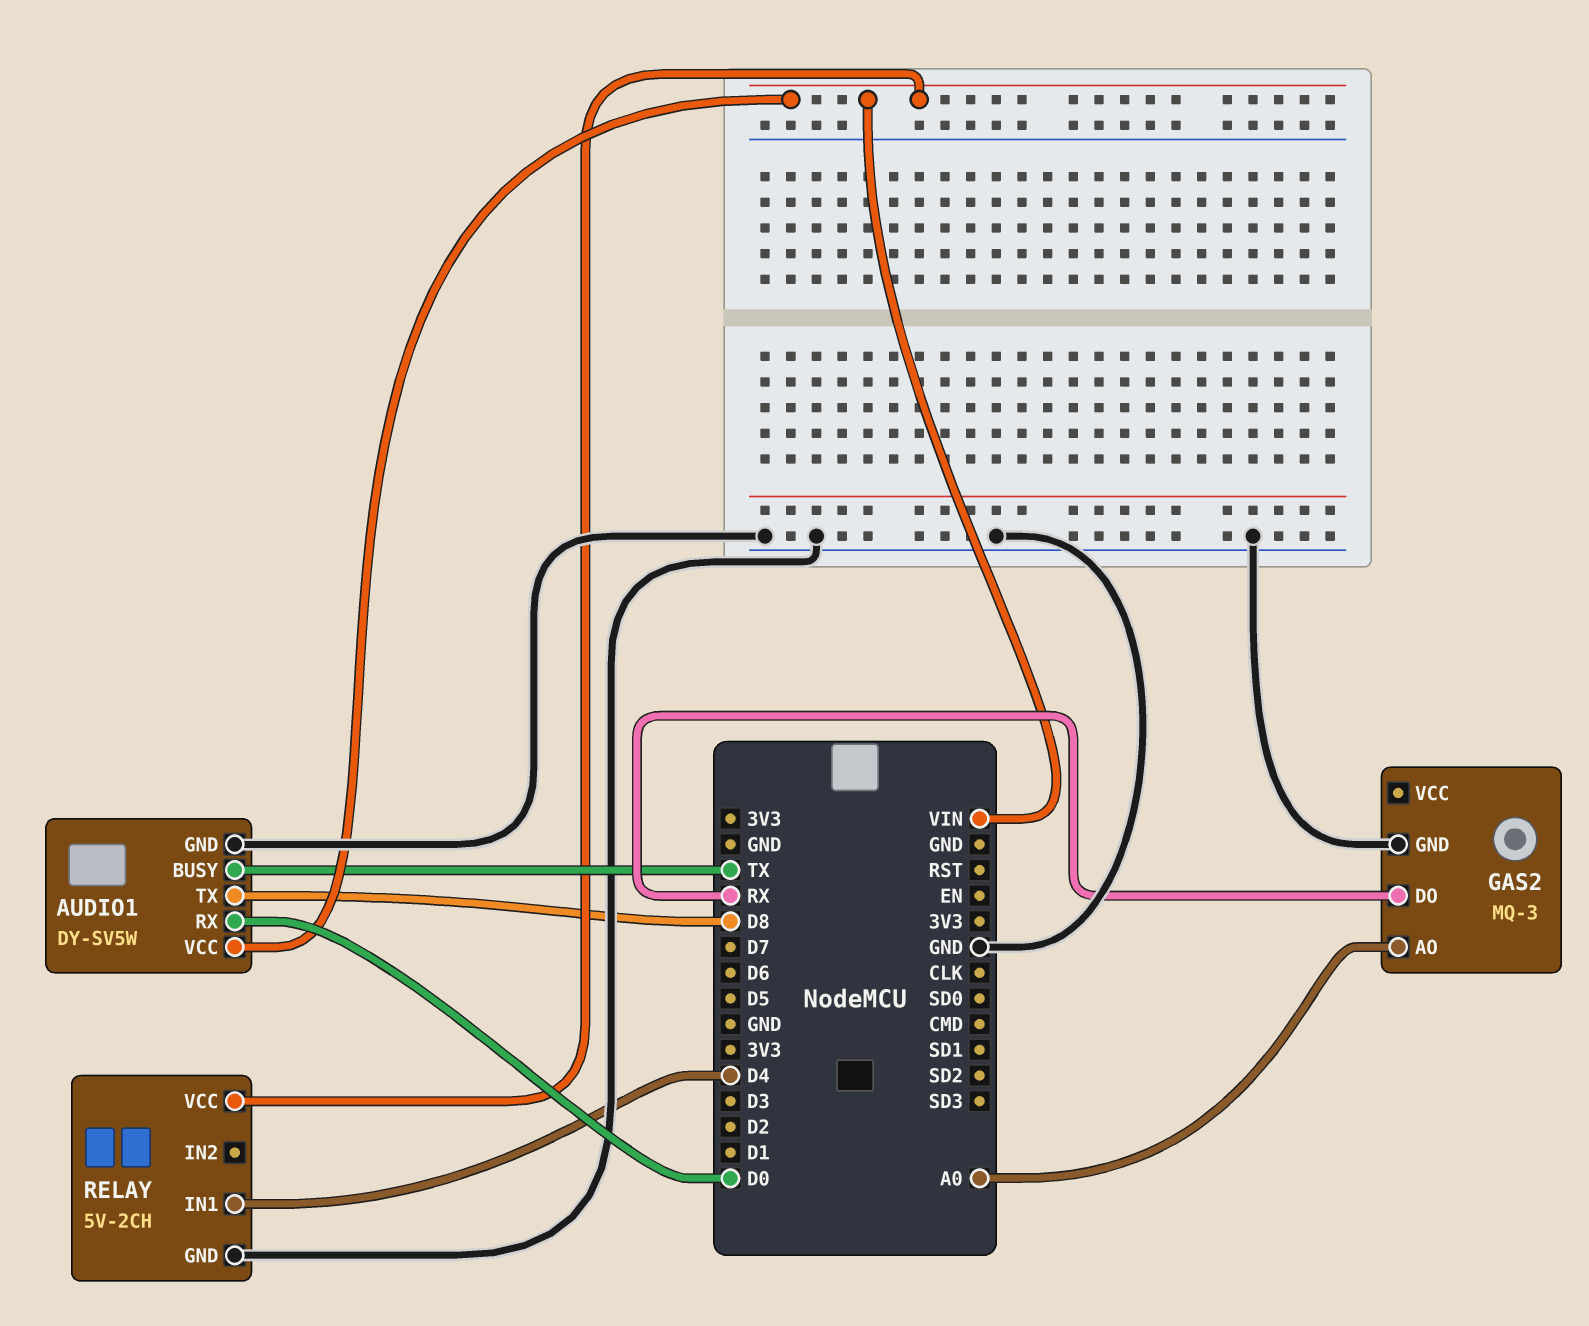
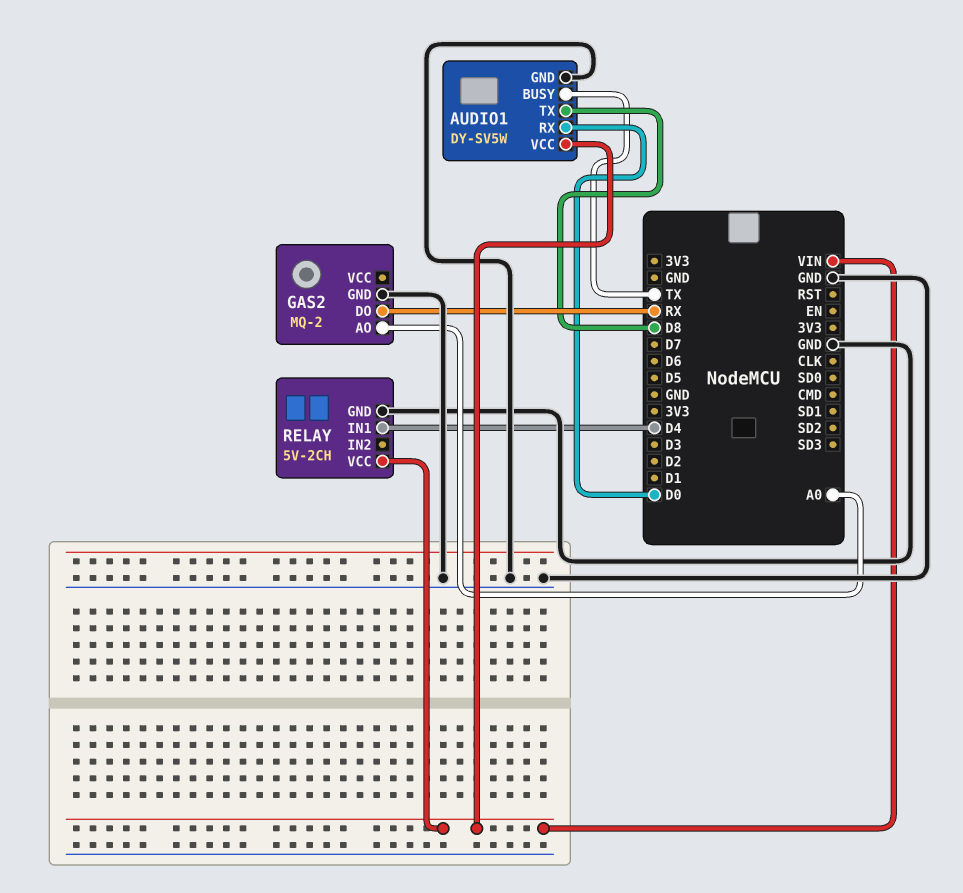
GAS2: MQ-3 -> MQ-2

